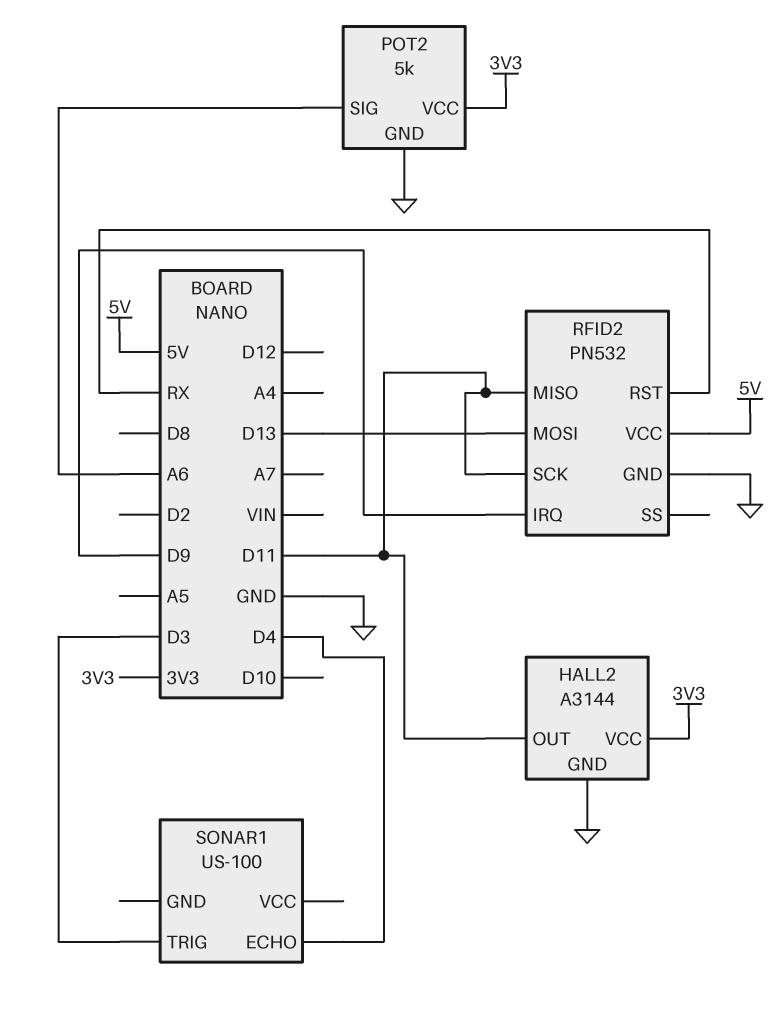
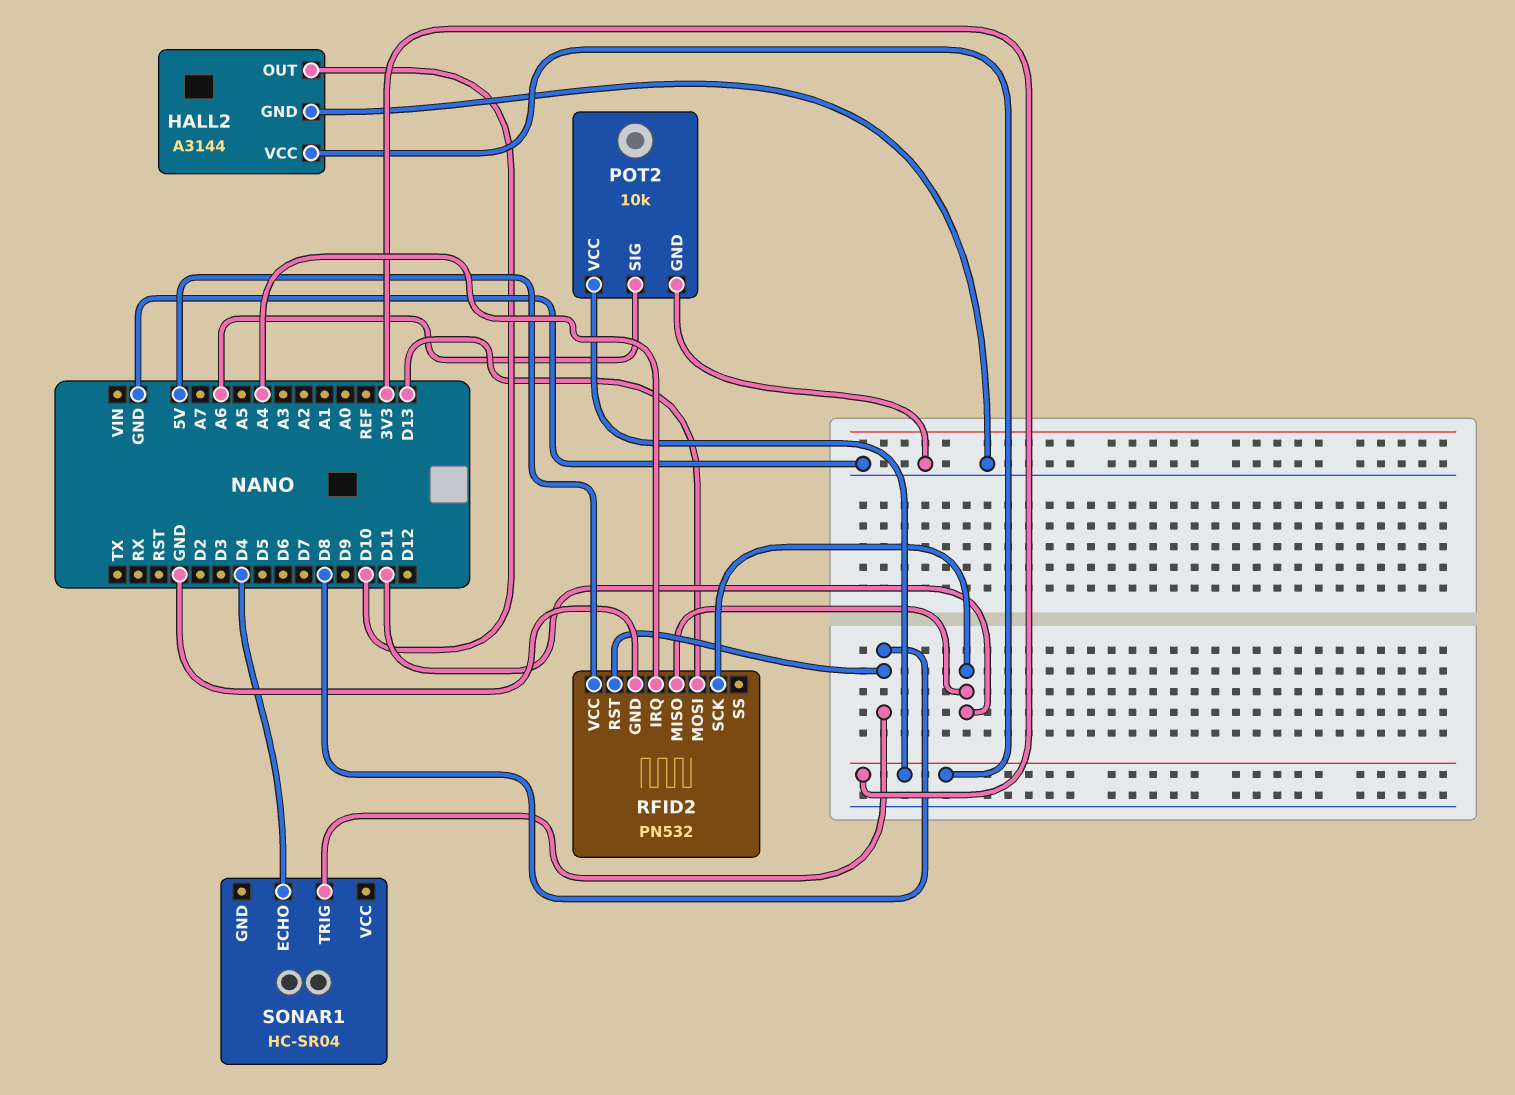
HALL2 pin OUT: D11 -> D10
POT2: 5k -> 10k
RFID2 pin IRQ: D9 -> A4
RFID2 pin RST: RX -> D8
SONAR1: US-100 -> HC-SR04
SONAR1 pin TRIG: D3 -> D8

